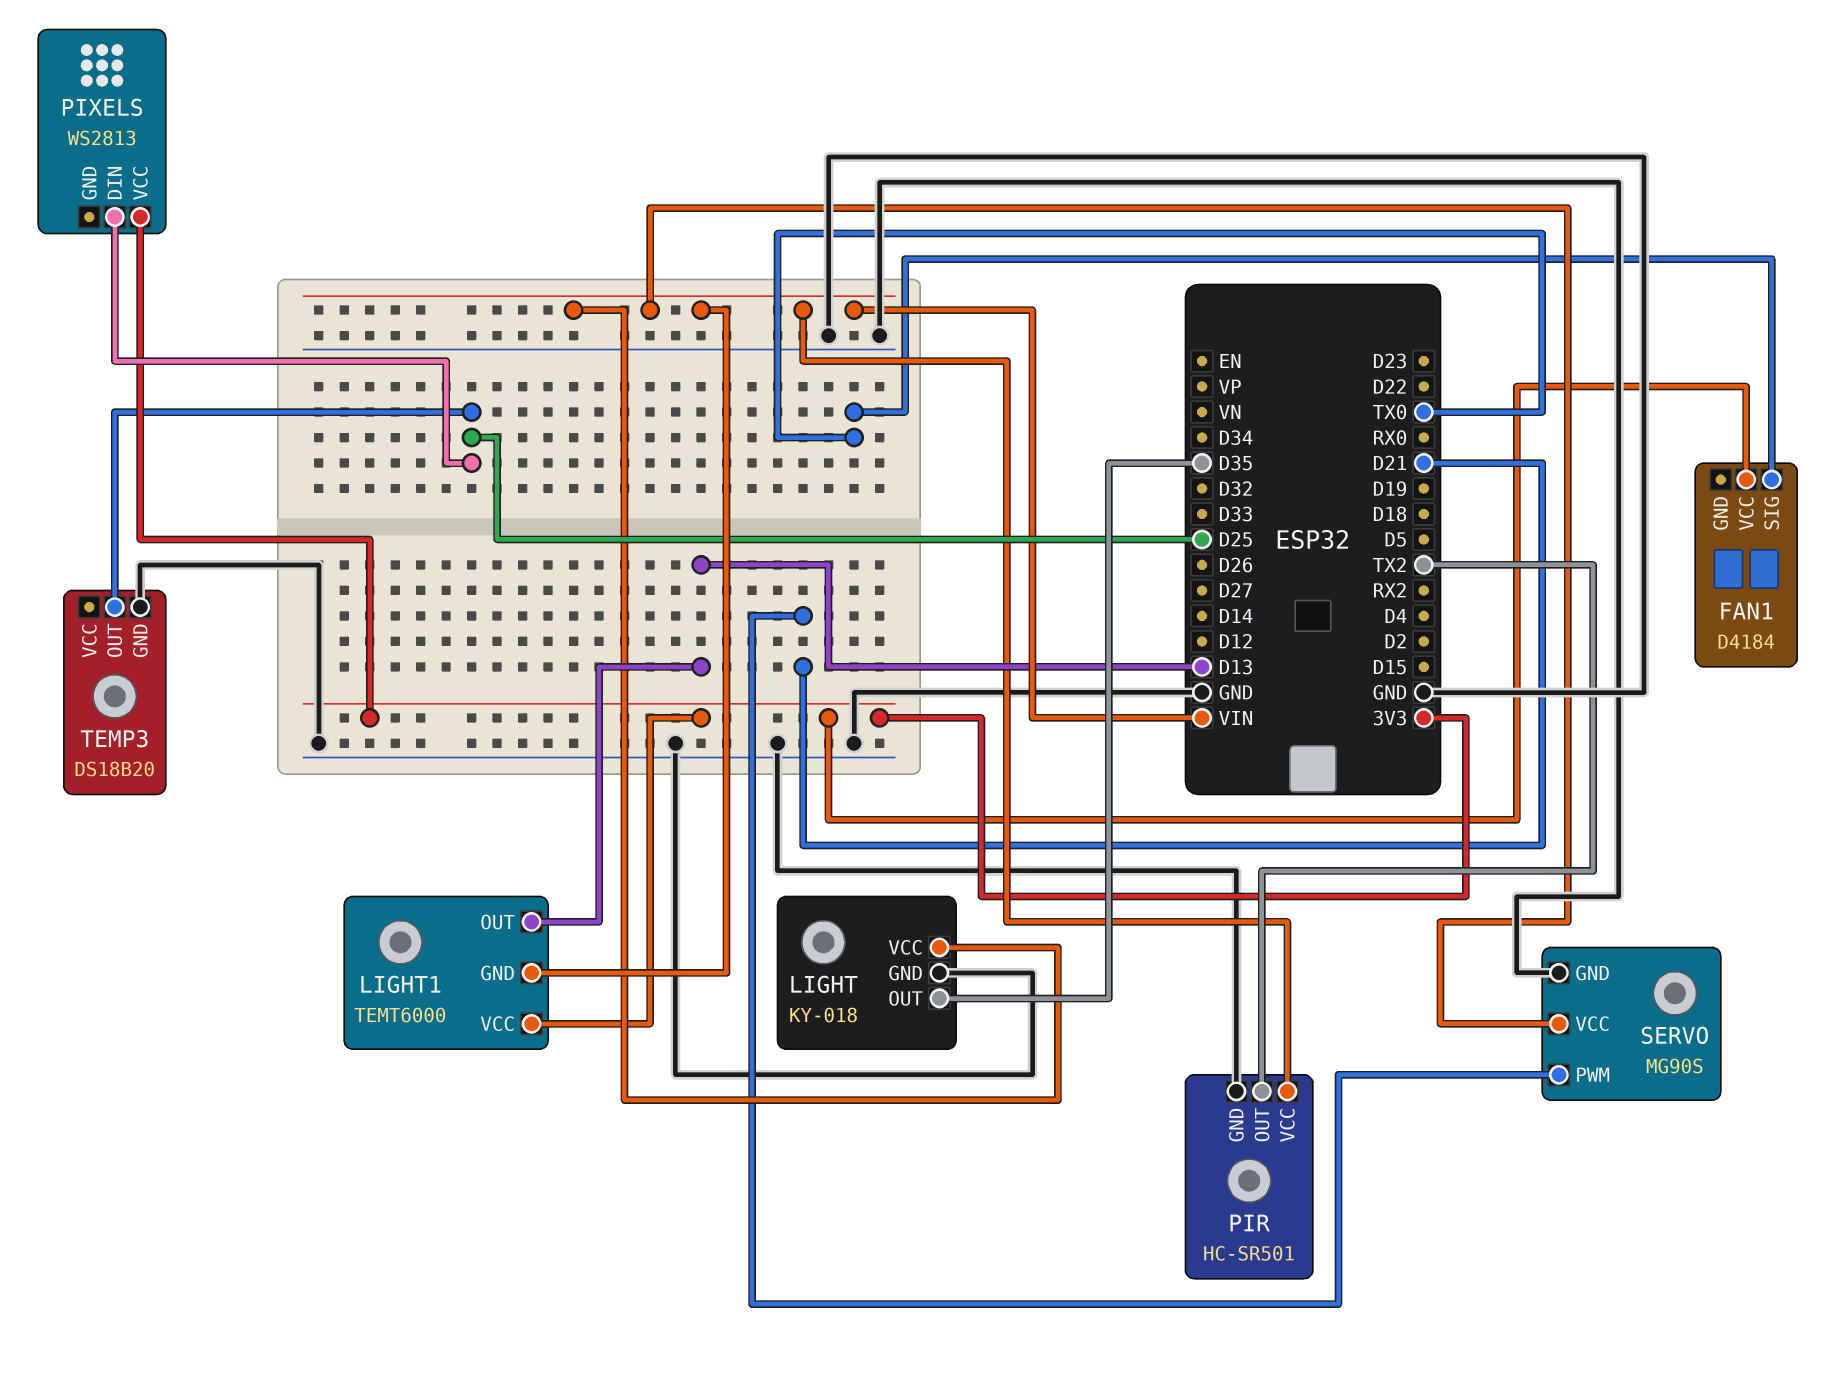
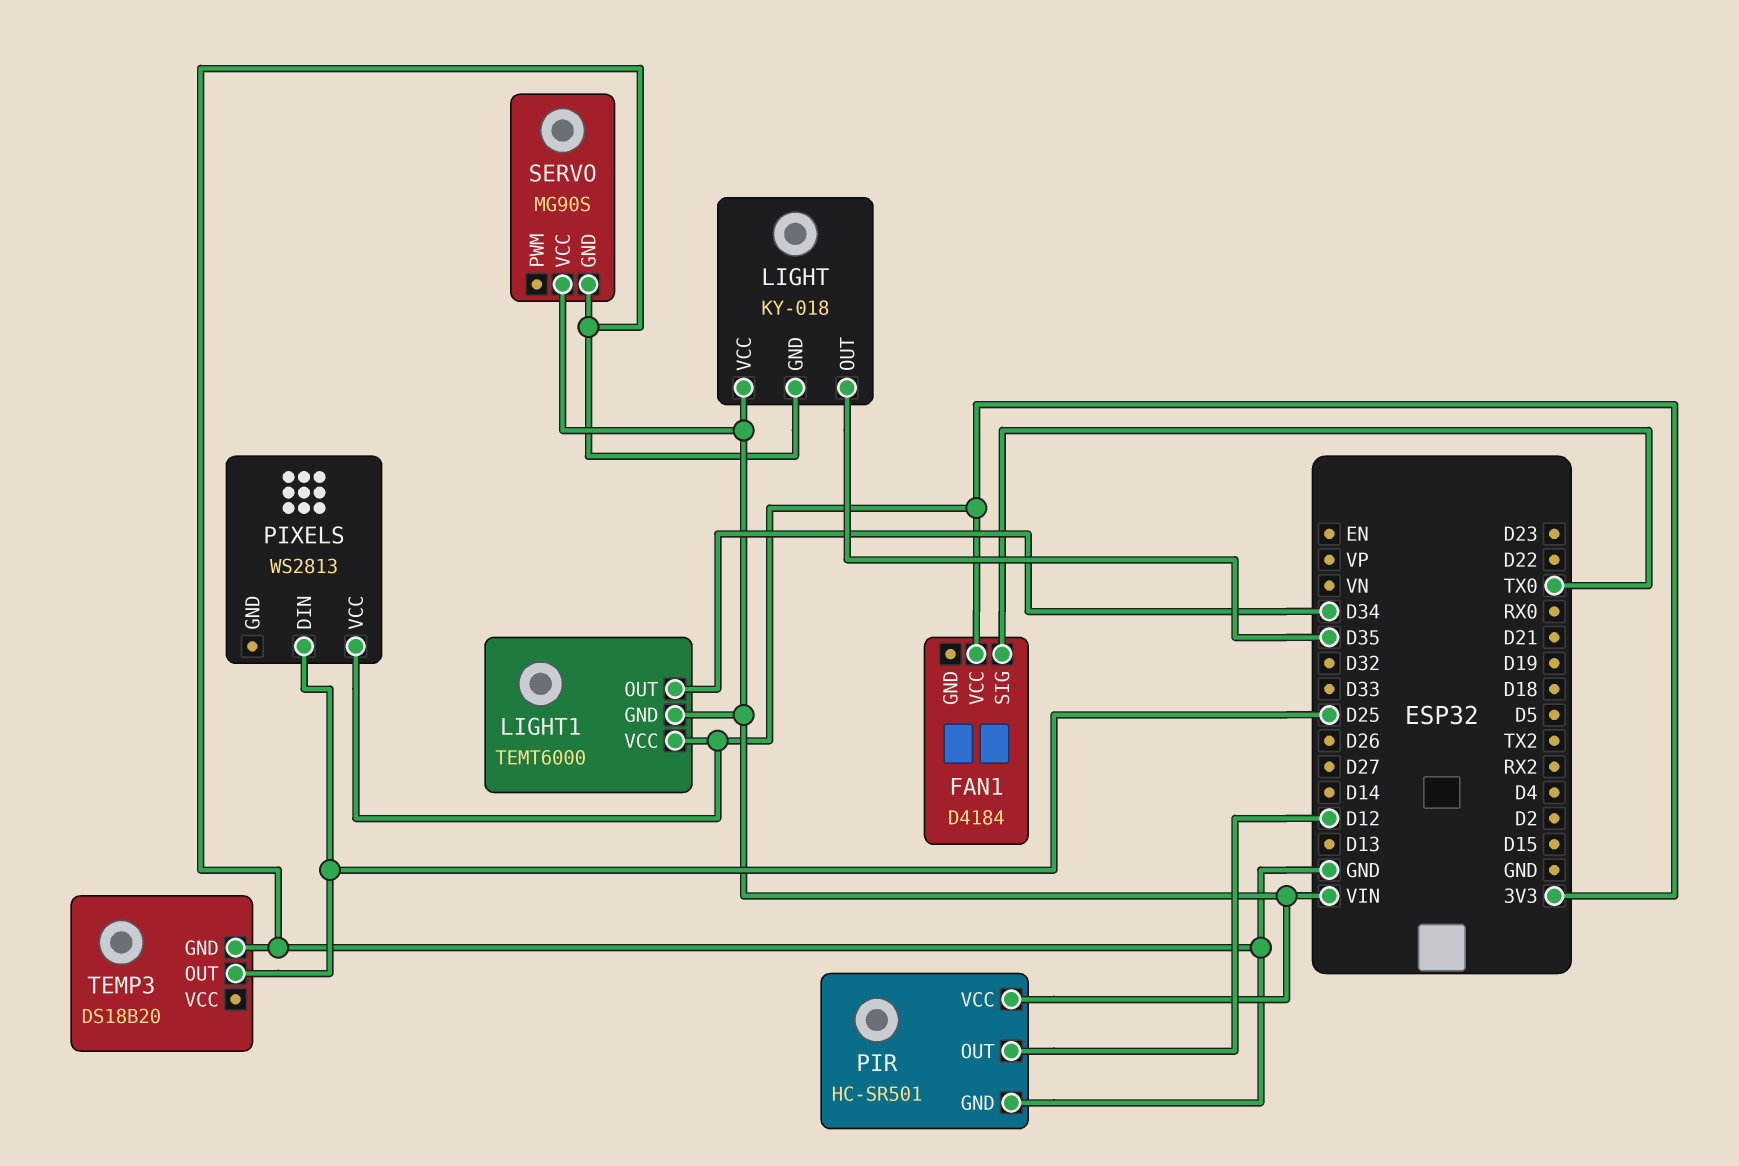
LIGHT1 pin OUT: D13 -> D34
PIR pin OUT: TX2 -> D12
SERVO pin PWM: D21 -> none

